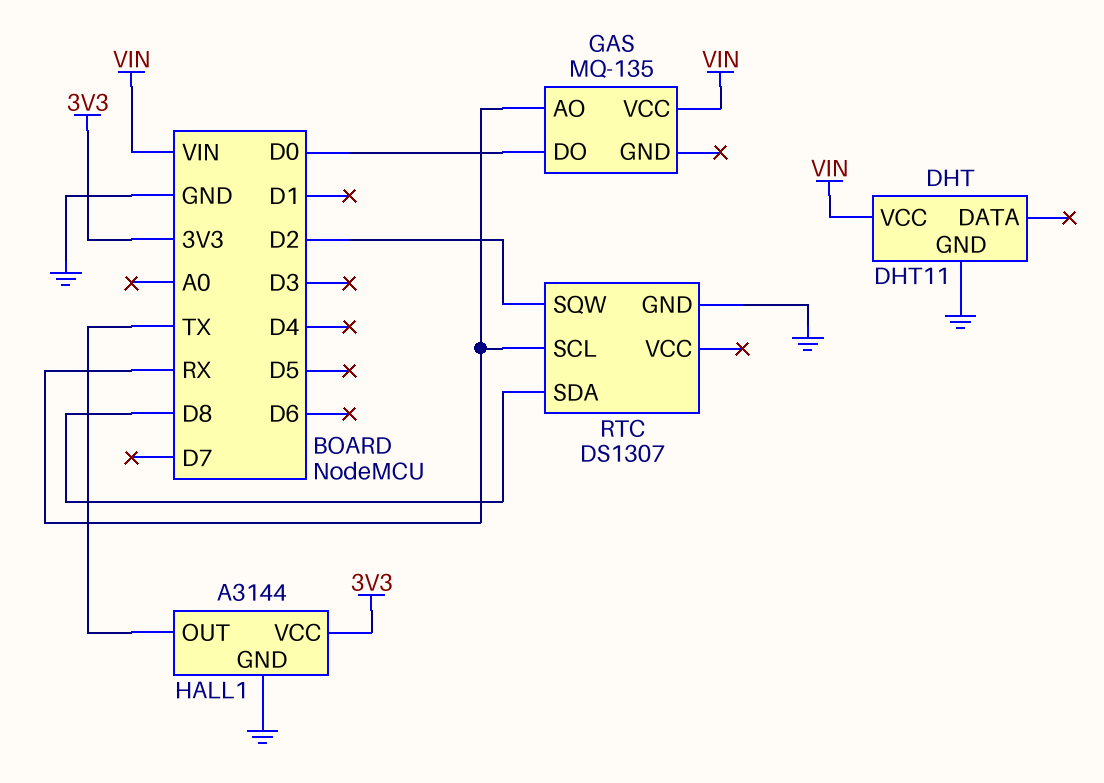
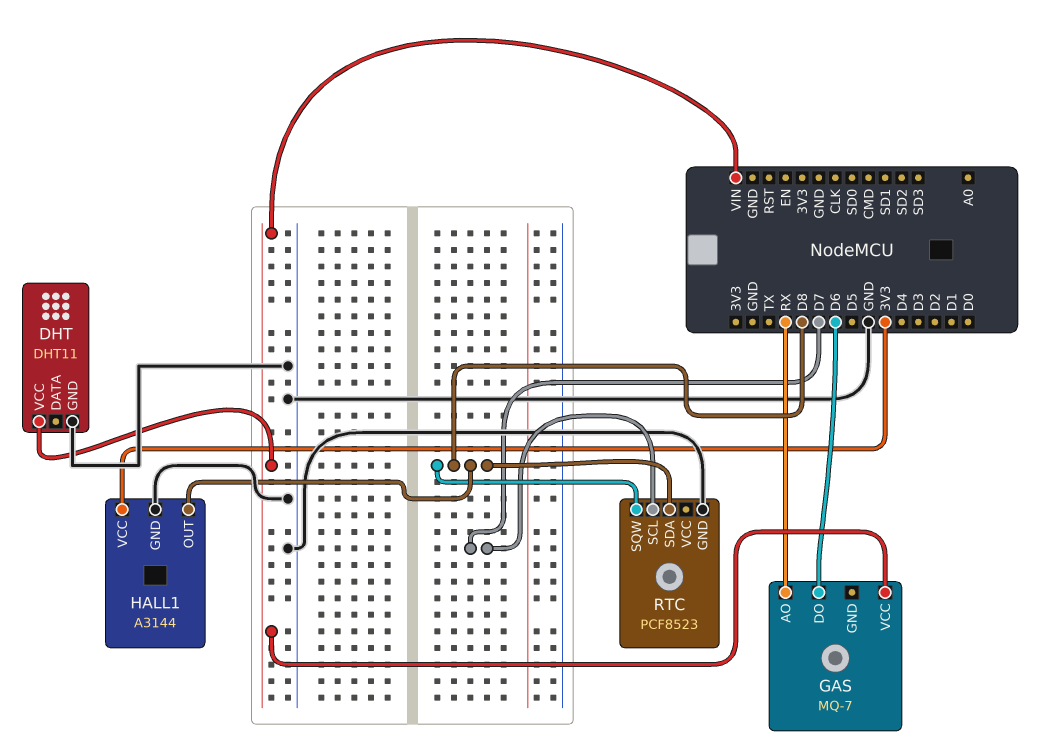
GAS: MQ-135 -> MQ-7
GAS pin DO: D0 -> D6
HALL1 pin OUT: TX -> D8
RTC: DS1307 -> PCF8523
RTC pin SCL: RX -> D7
RTC pin SQW: D2 -> D8

